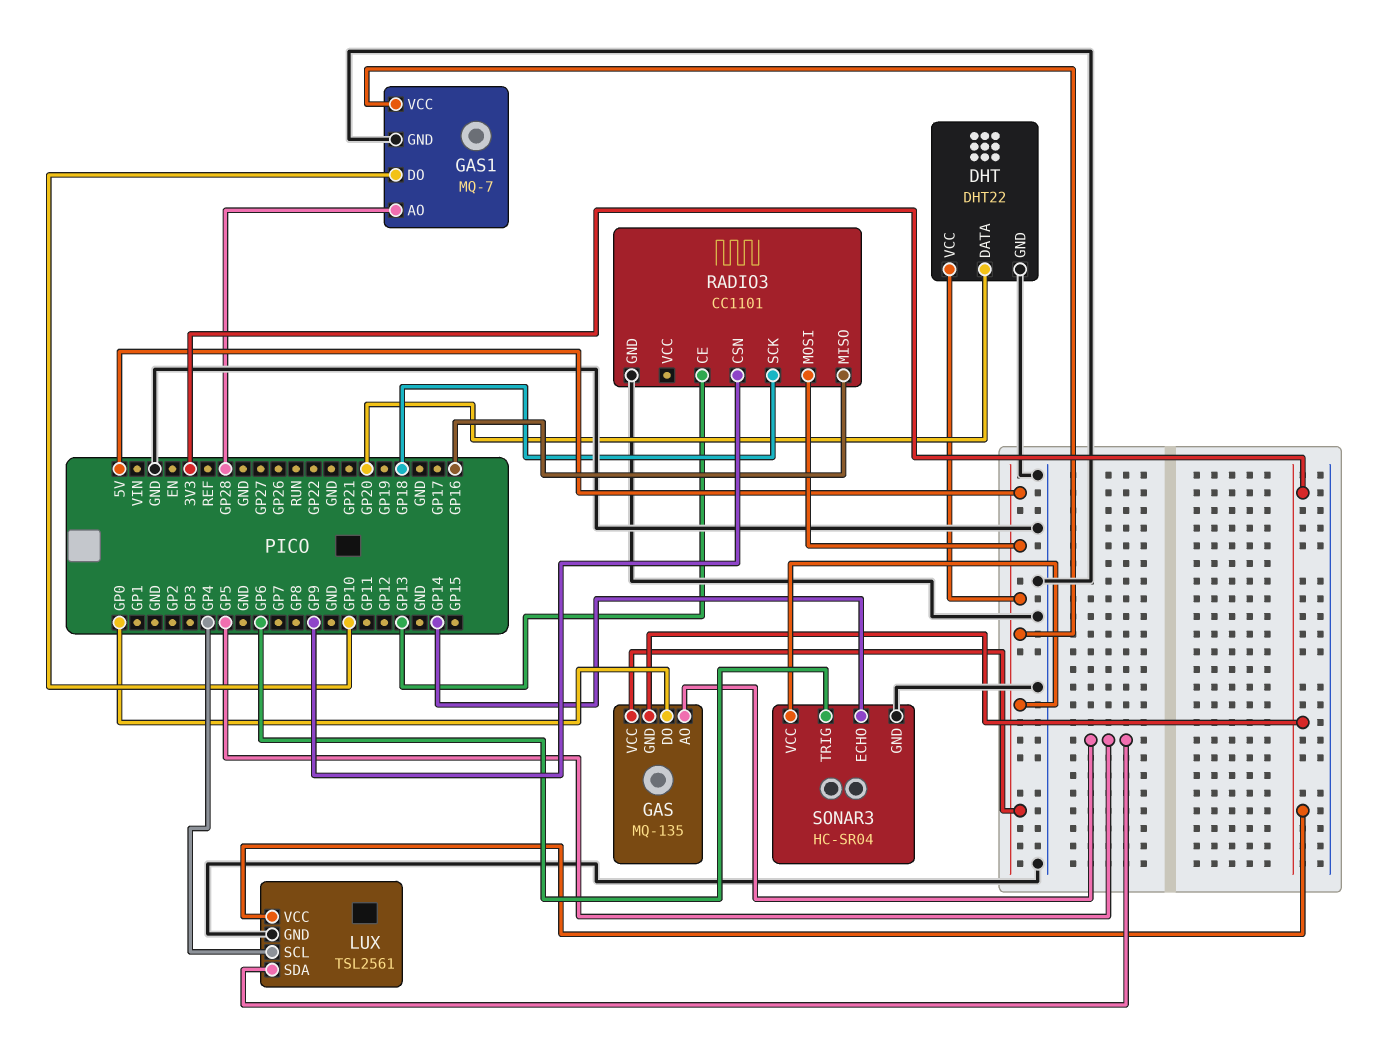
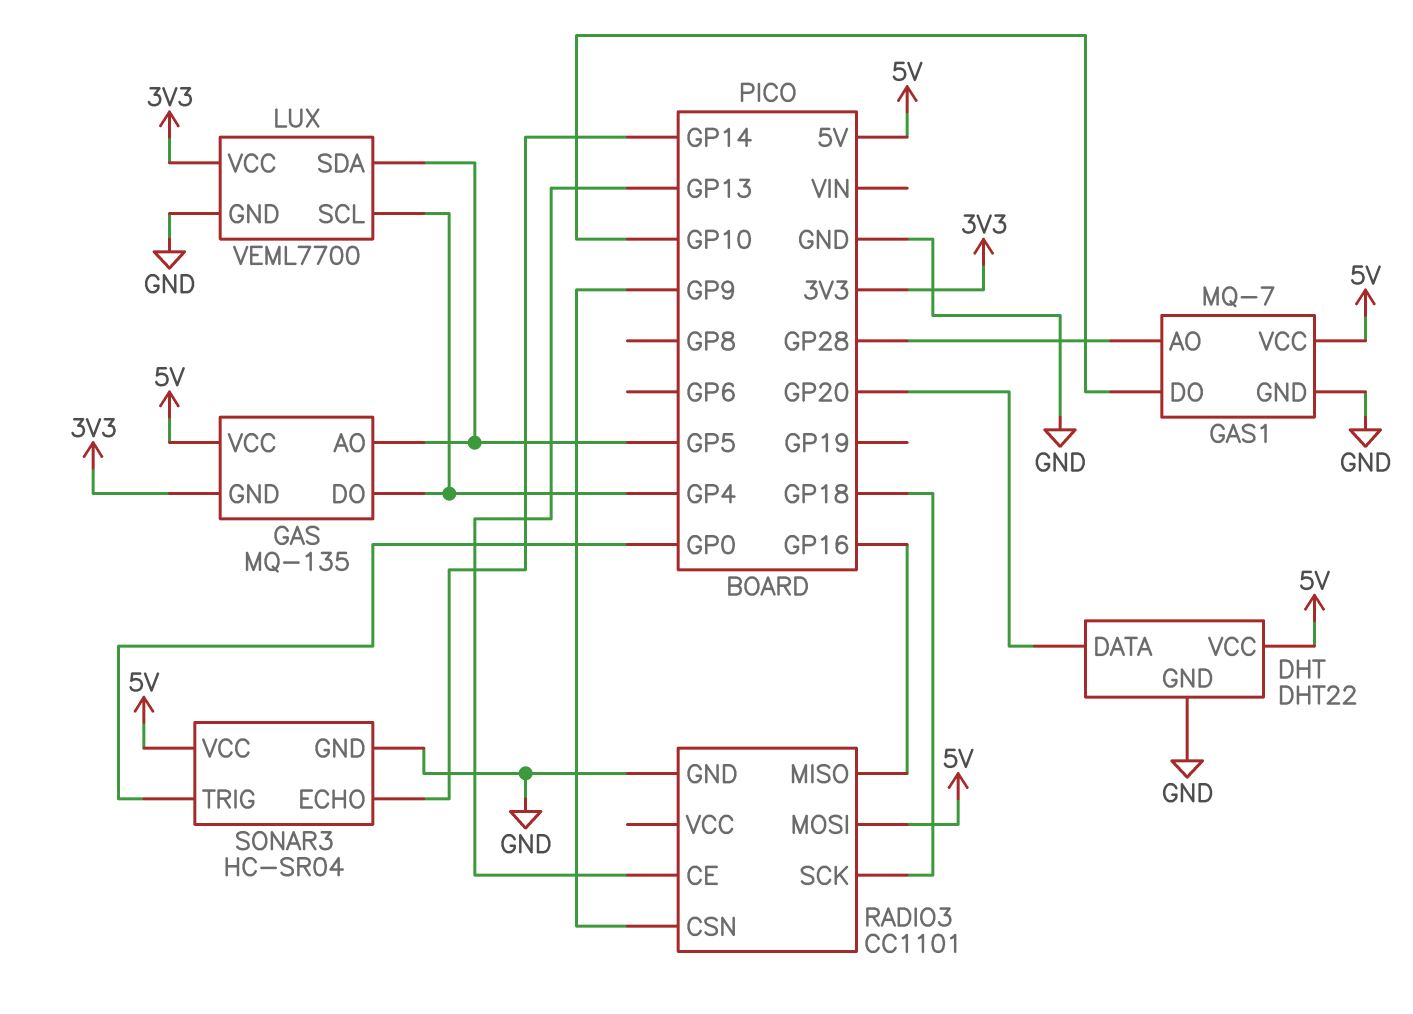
GAS pin DO: GP0 -> GP4
LUX: TSL2561 -> VEML7700
SONAR3 pin TRIG: GP6 -> GP0

